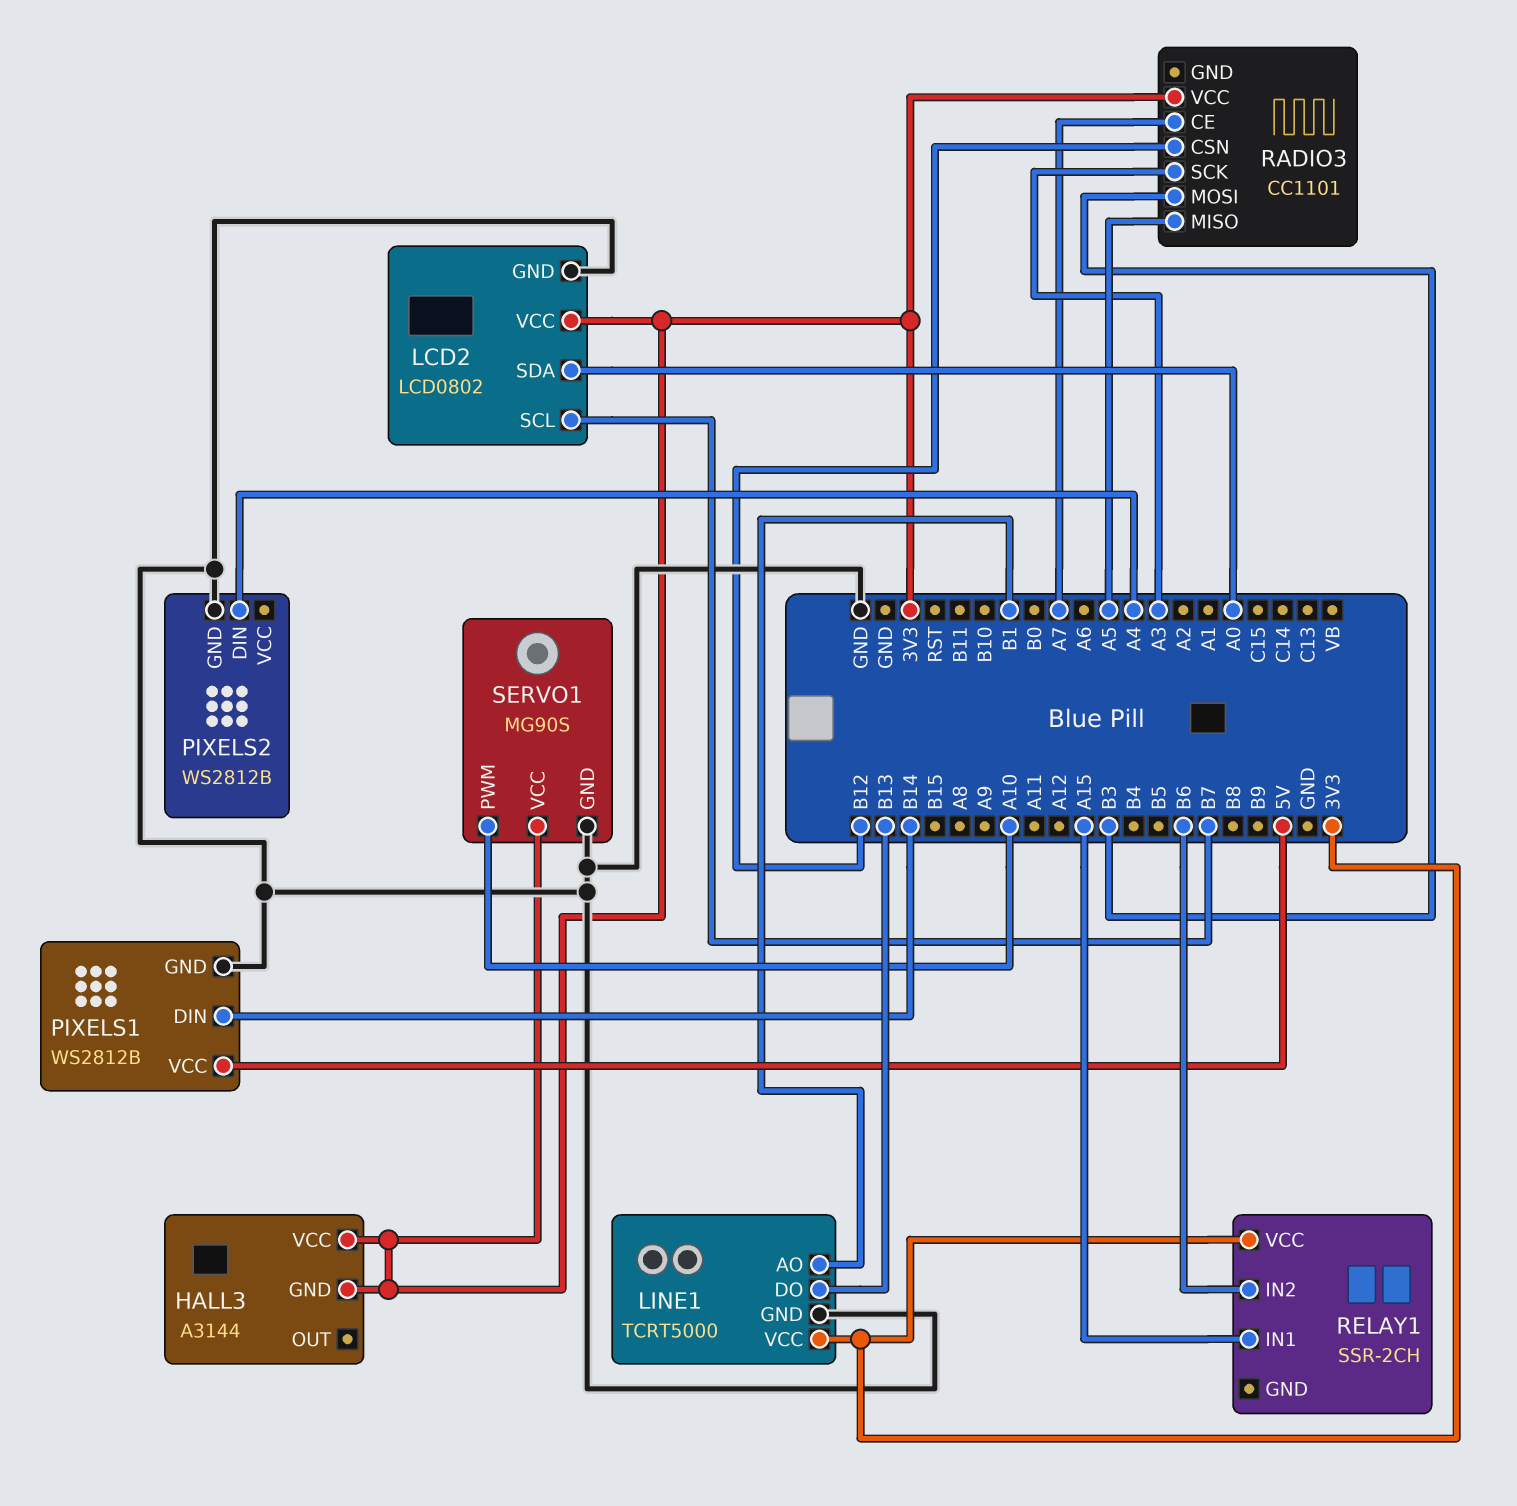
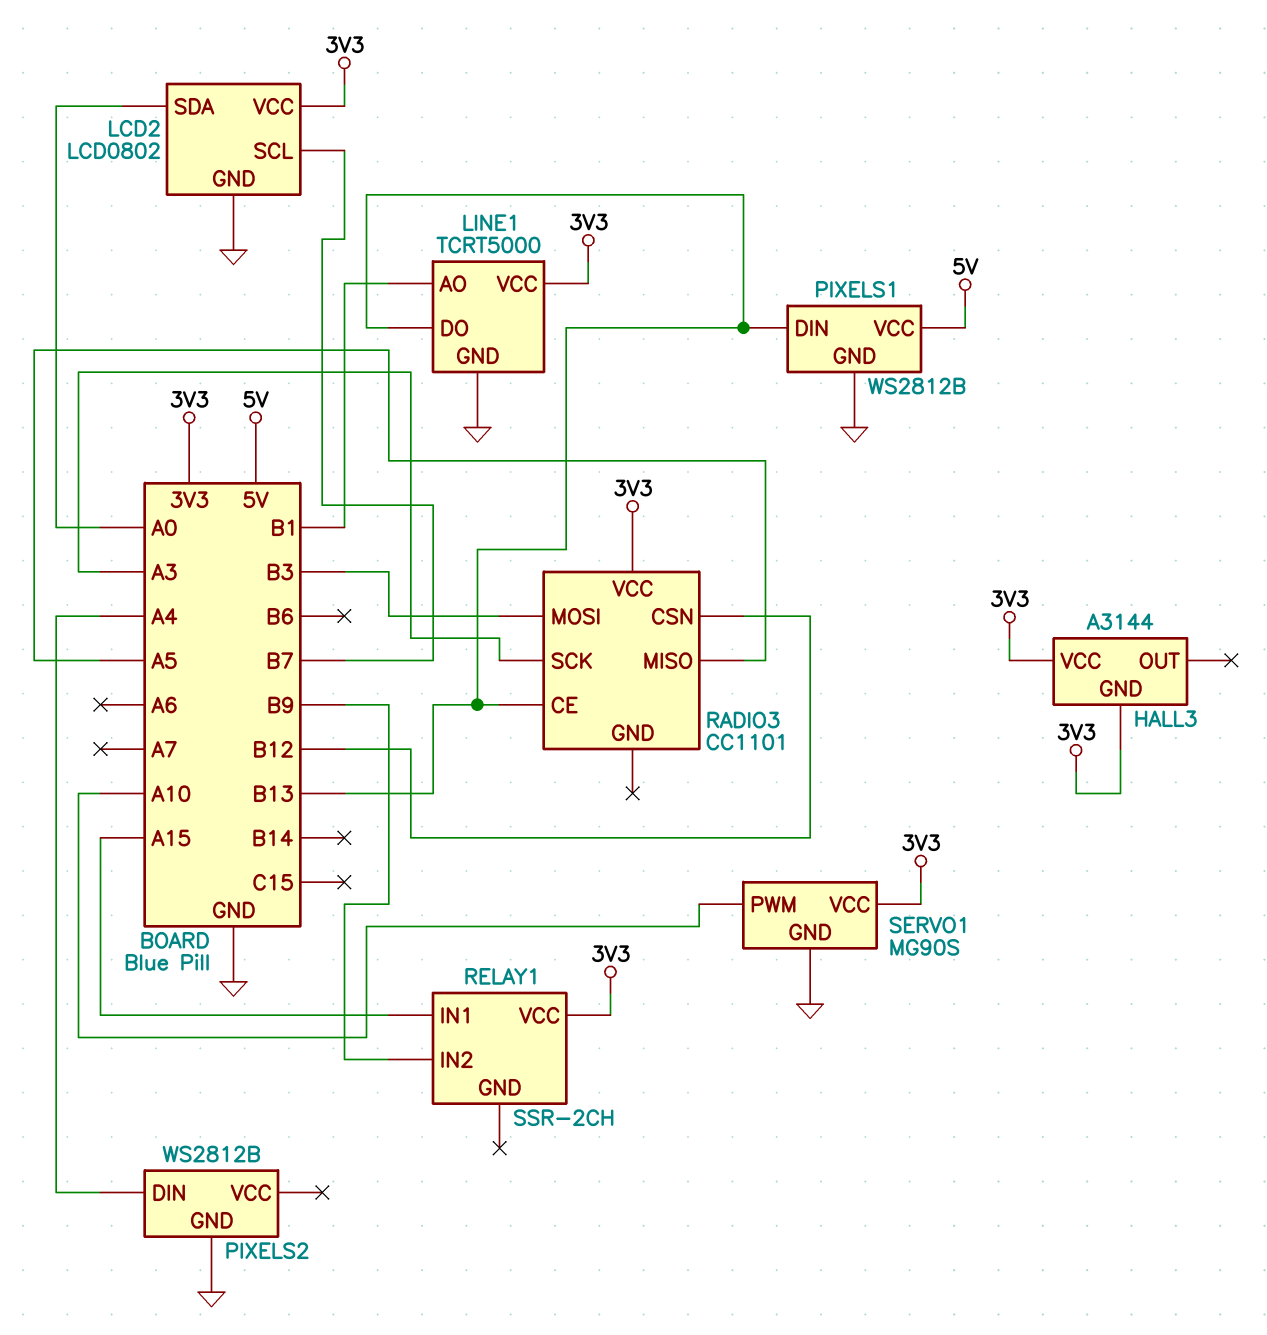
PIXELS1 pin DIN: B14 -> B13
RADIO3 pin CE: A7 -> B13
RELAY1 pin IN2: B6 -> B9

